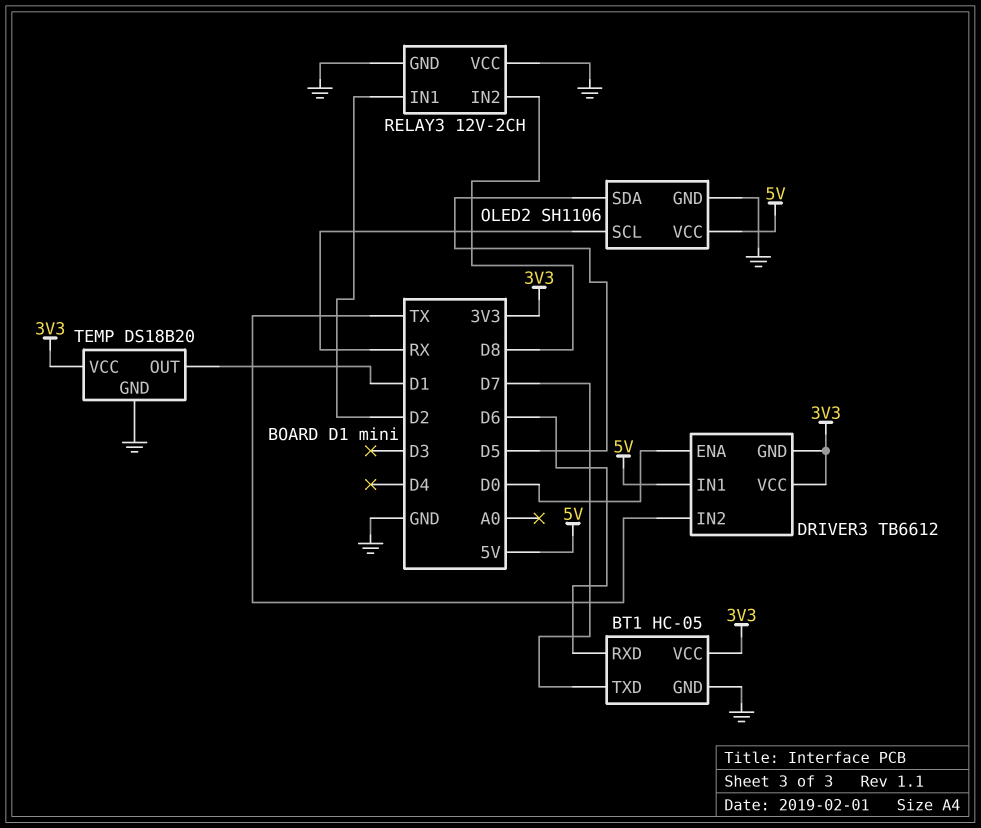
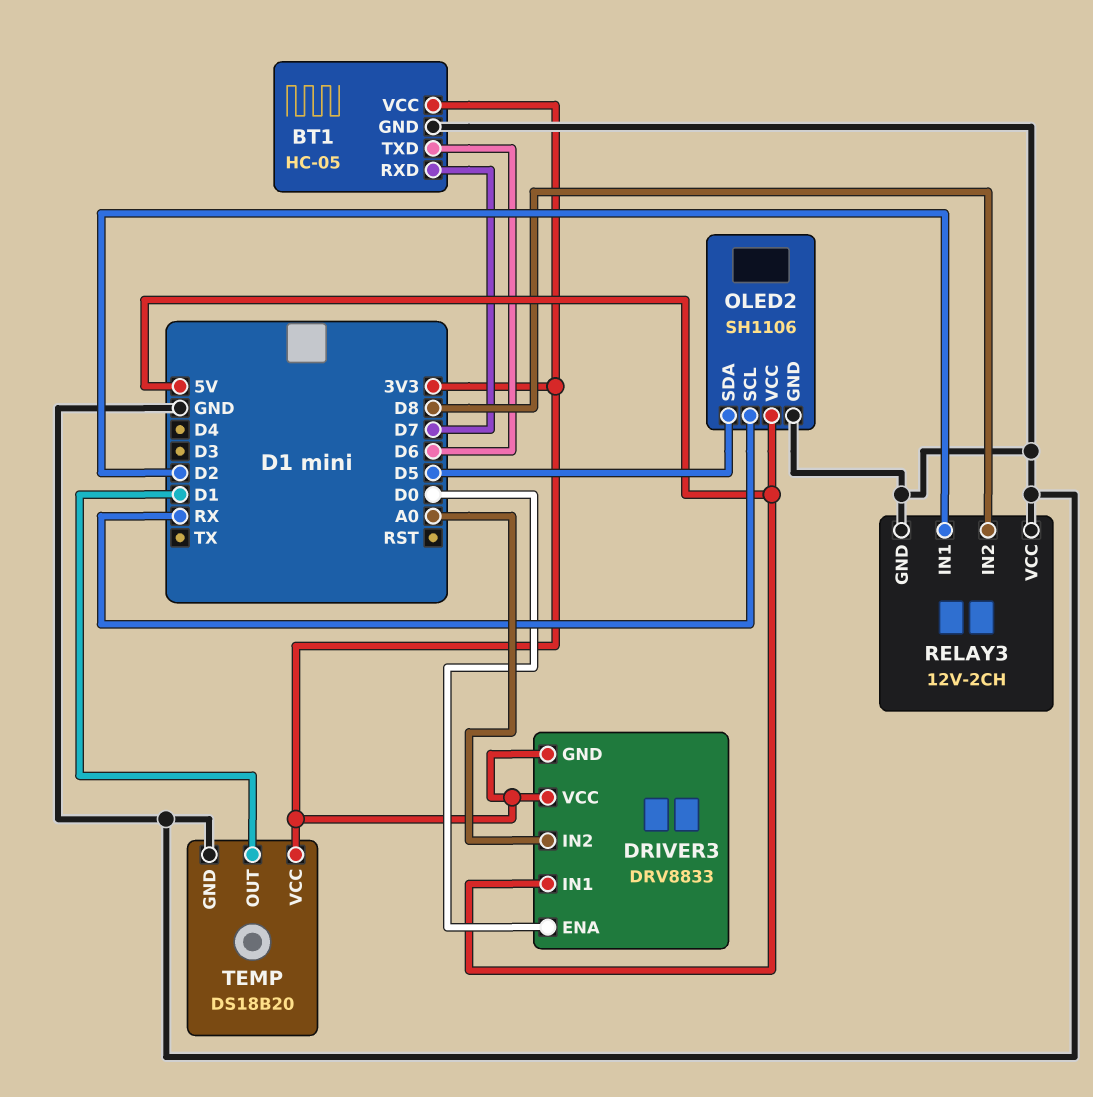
BT1 pin RXD: D6 -> D7
BT1 pin TXD: D7 -> D6
DRIVER3: TB6612 -> DRV8833
DRIVER3 pin IN2: TX -> A0

